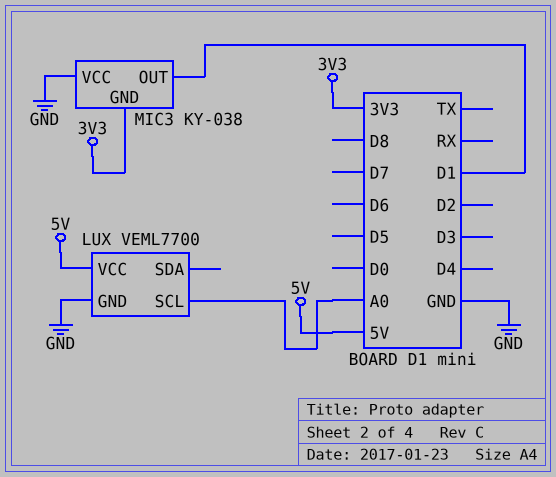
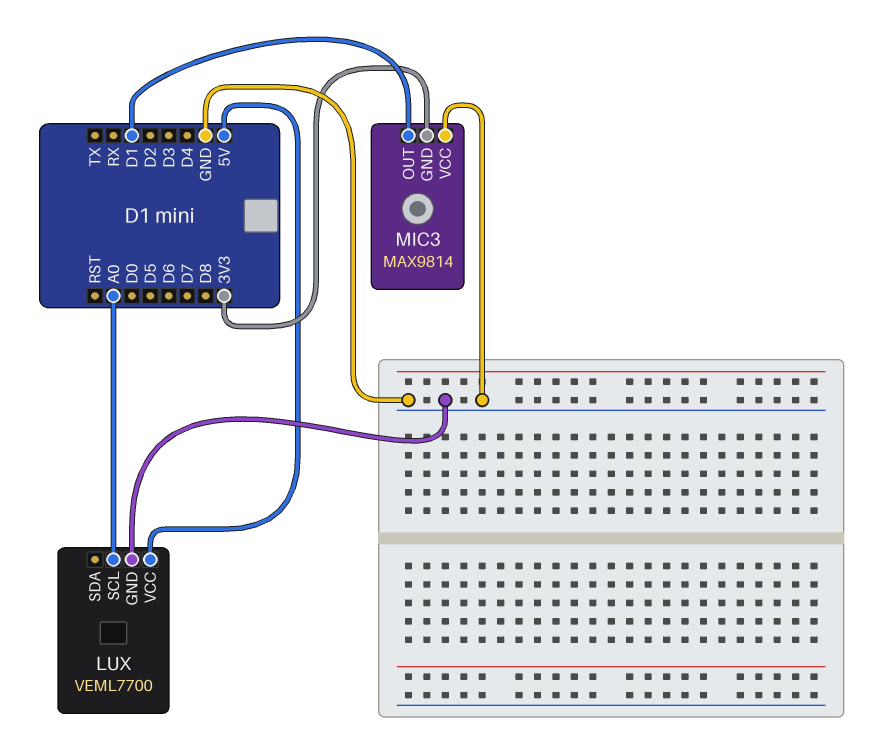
MIC3: KY-038 -> MAX9814

